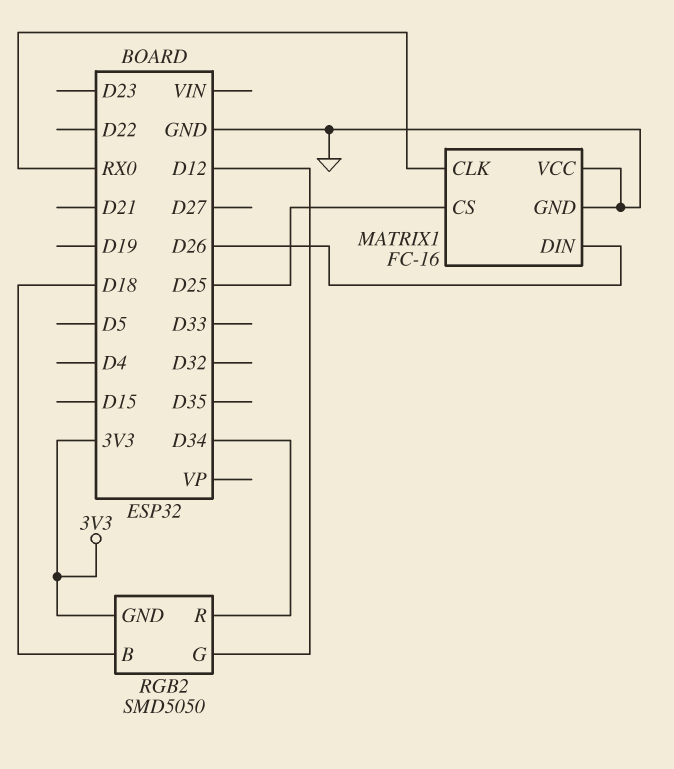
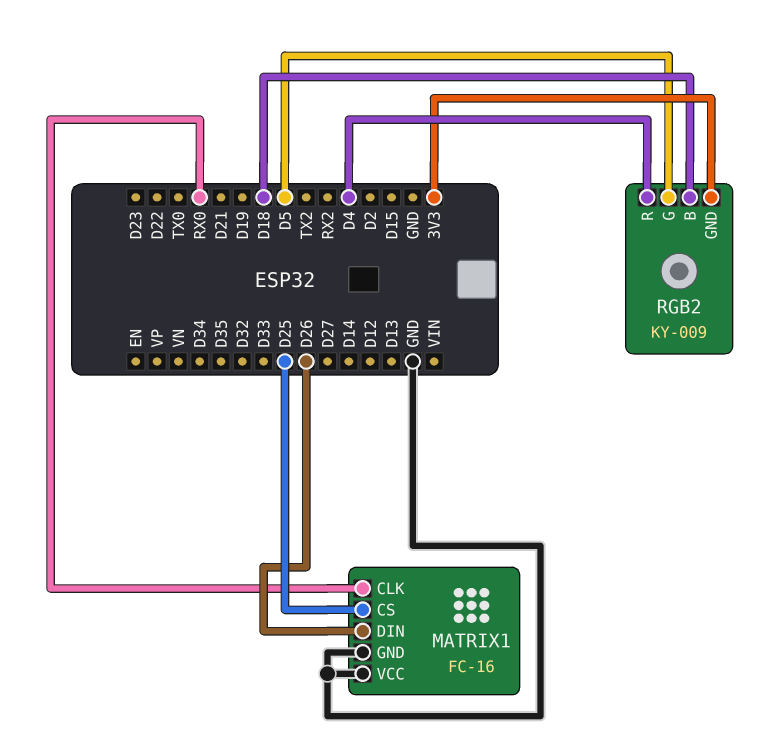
RGB2: SMD5050 -> KY-009
RGB2 pin G: D12 -> D5
RGB2 pin R: D34 -> D4

